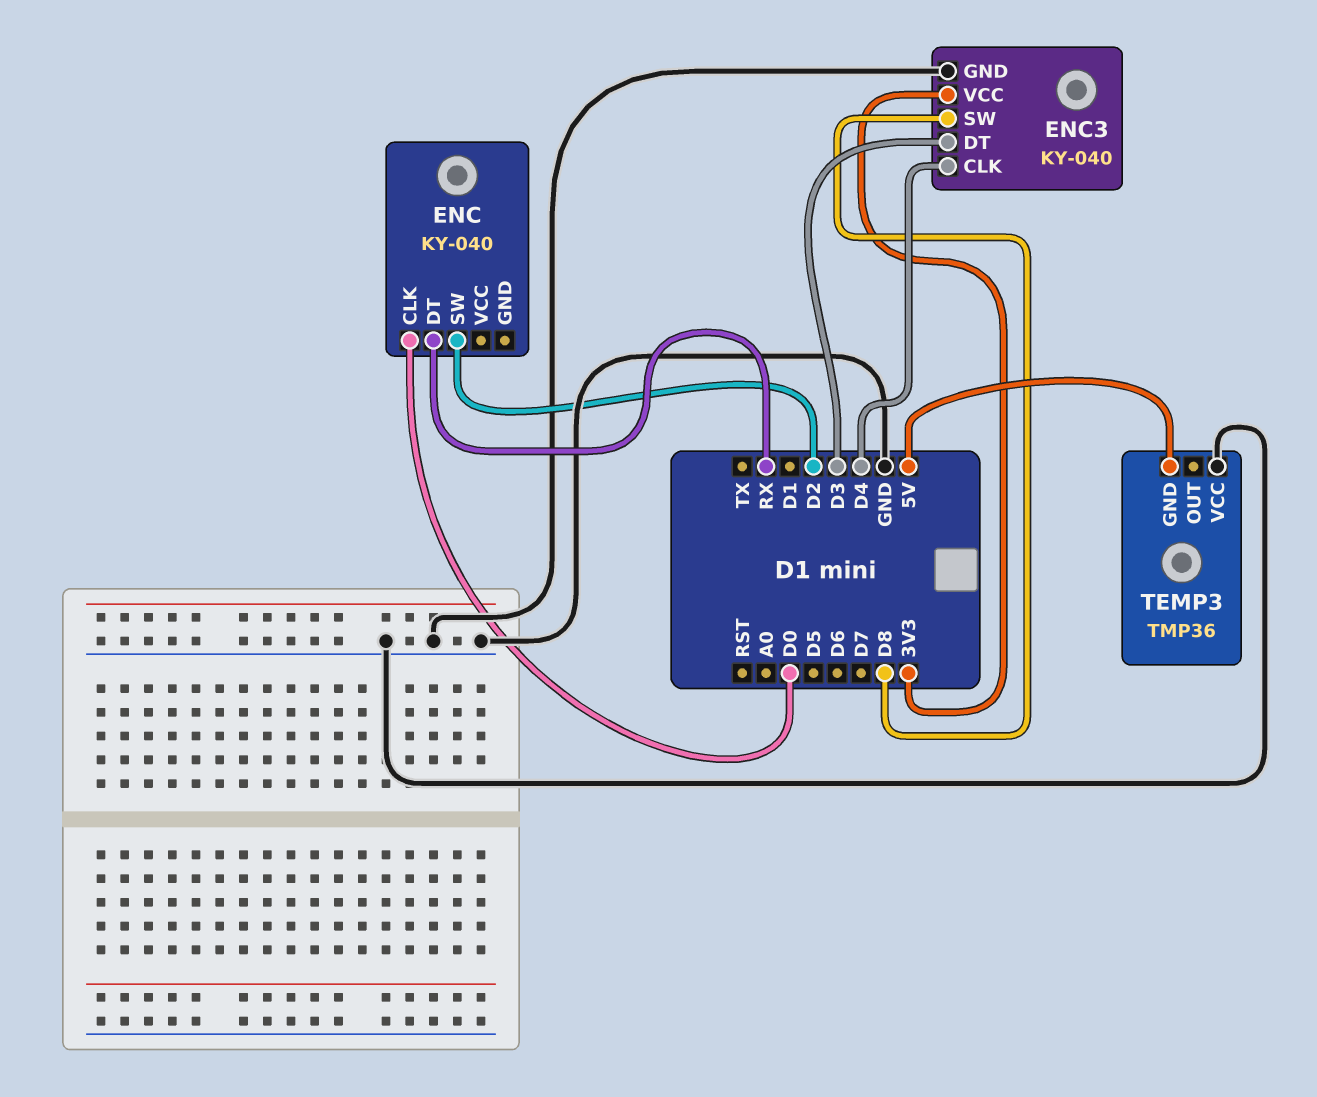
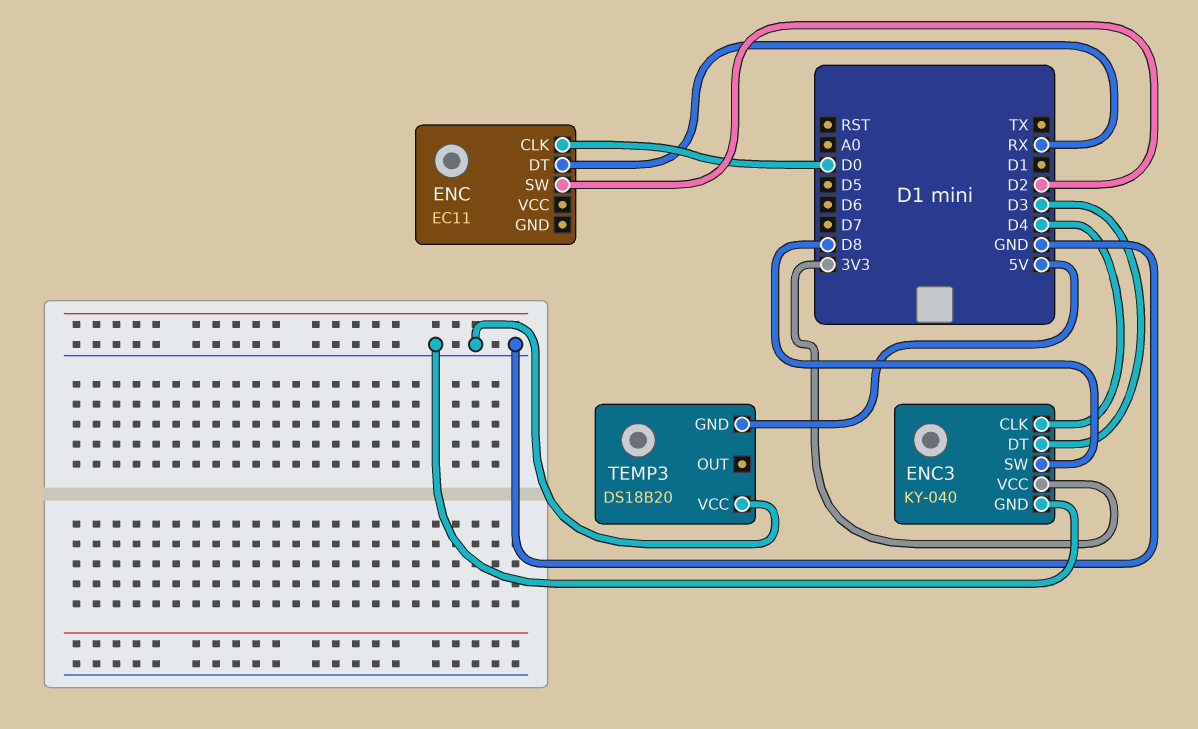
ENC: KY-040 -> EC11
TEMP3: TMP36 -> DS18B20

